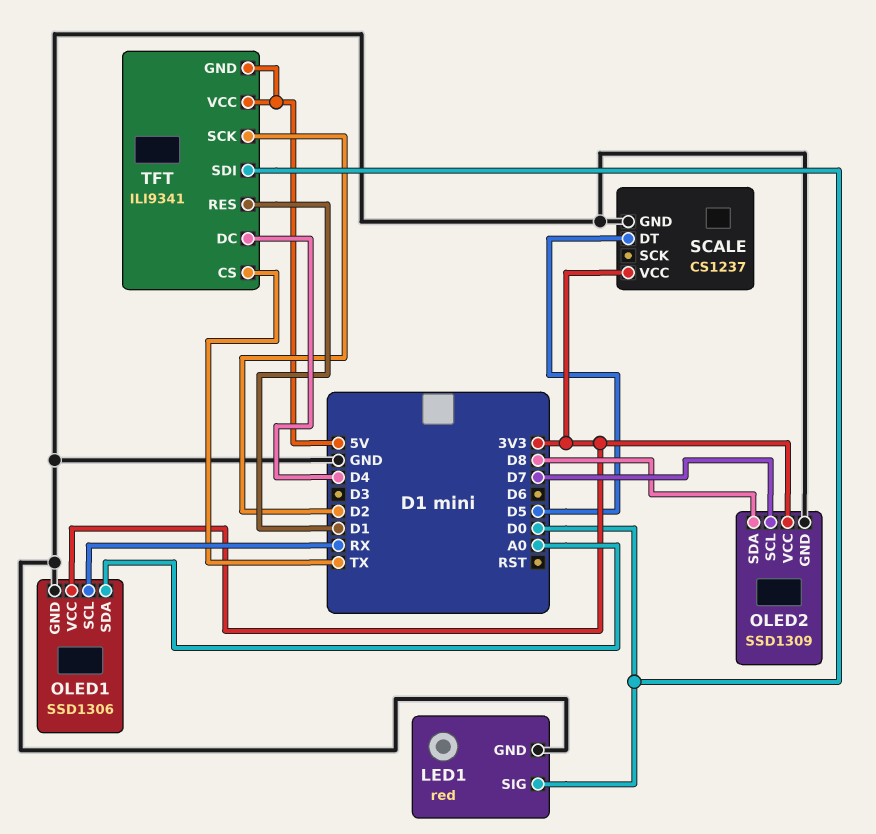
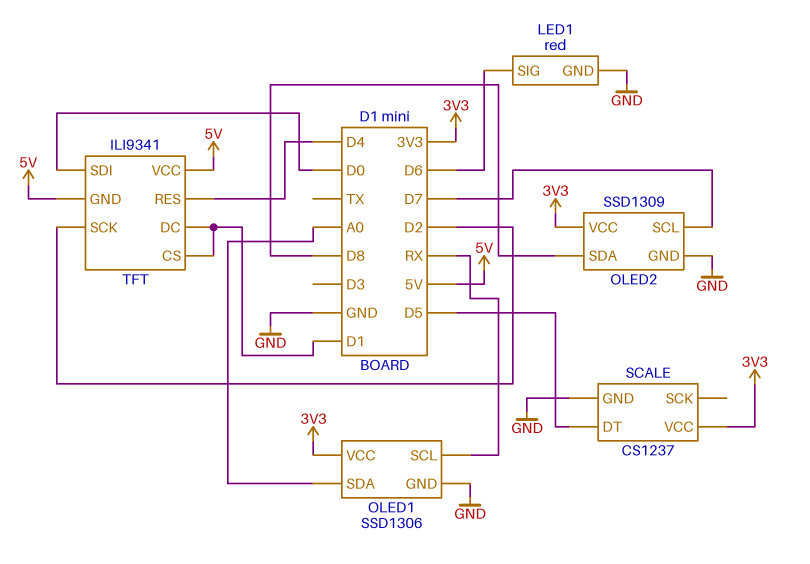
LED1 pin SIG: D0 -> D6
TFT pin CS: TX -> D1
TFT pin DC: D4 -> D1
TFT pin RES: D1 -> D4

